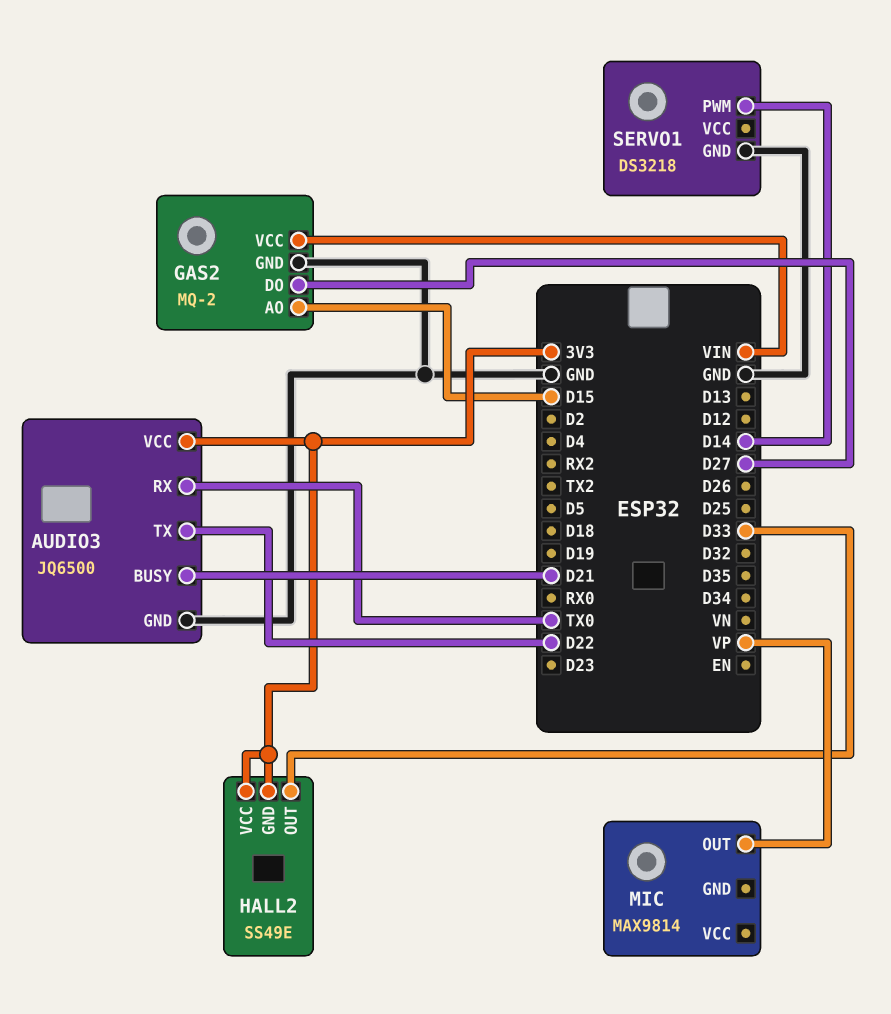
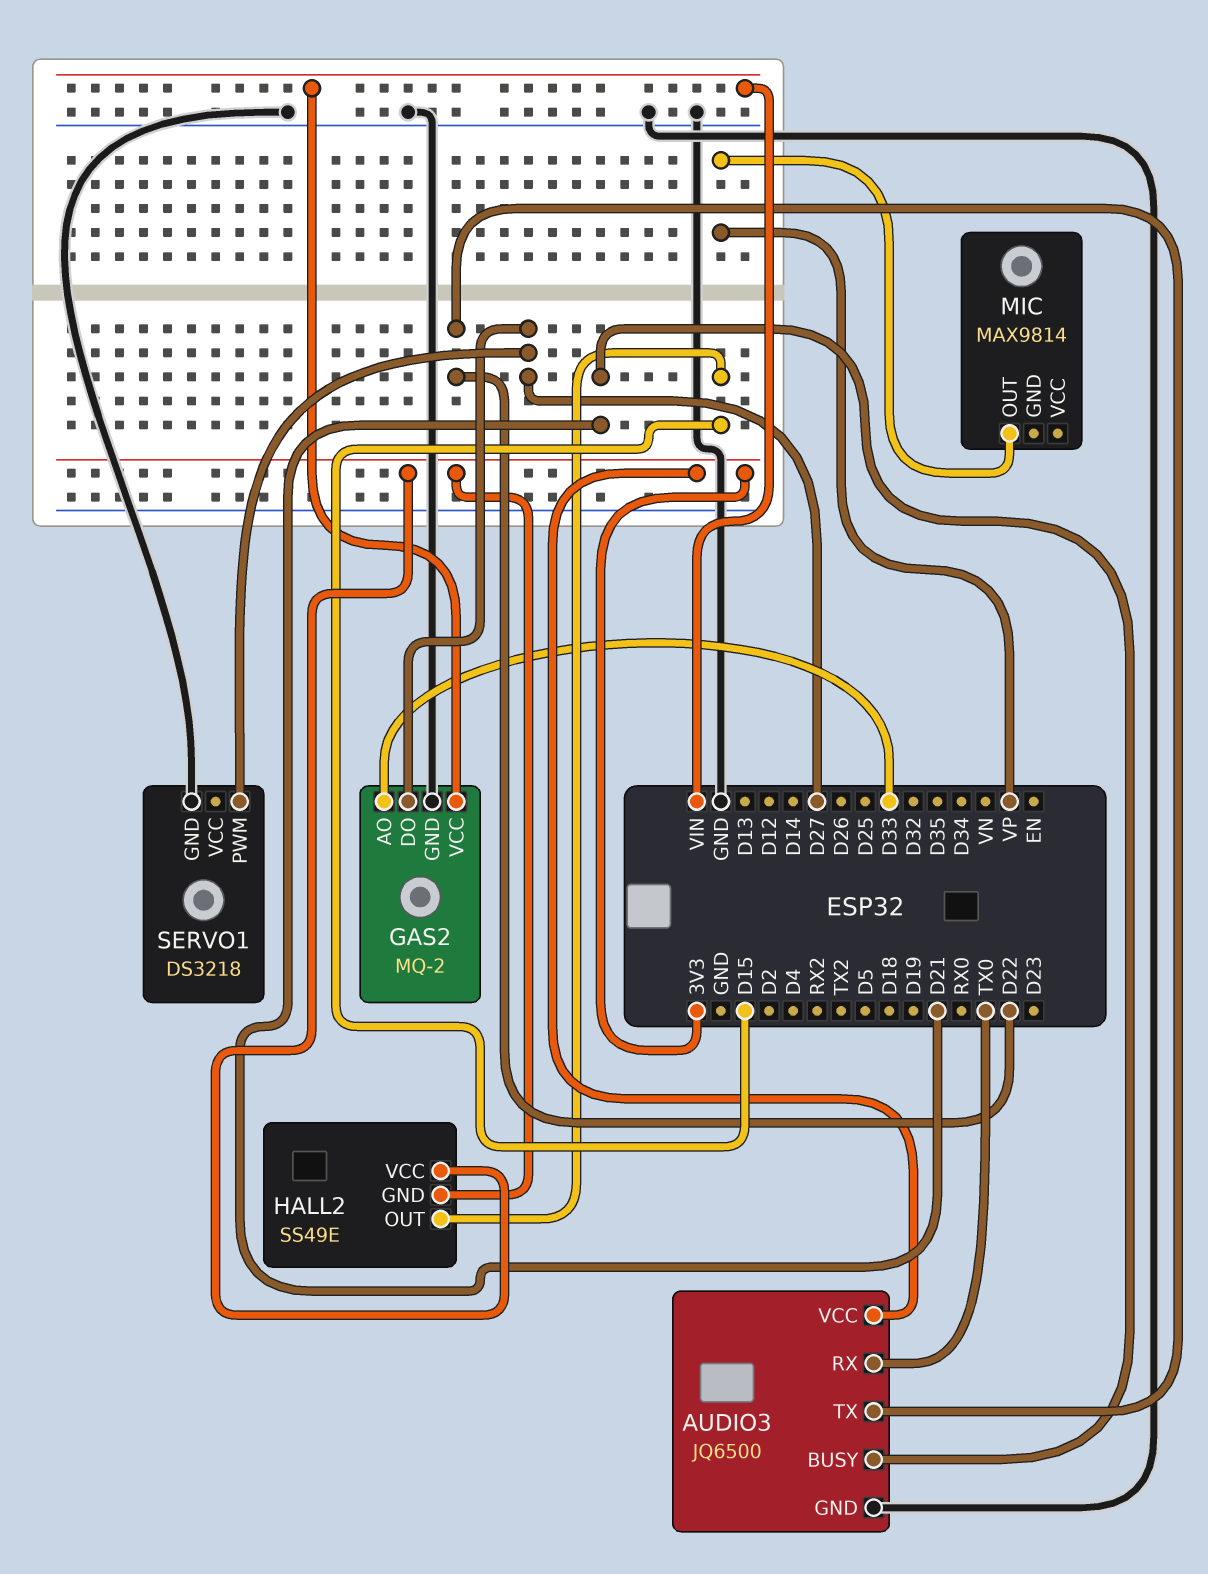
GAS2 pin AO: D15 -> D33
HALL2 pin OUT: D33 -> D15
SERVO1 pin PWM: D14 -> D27

